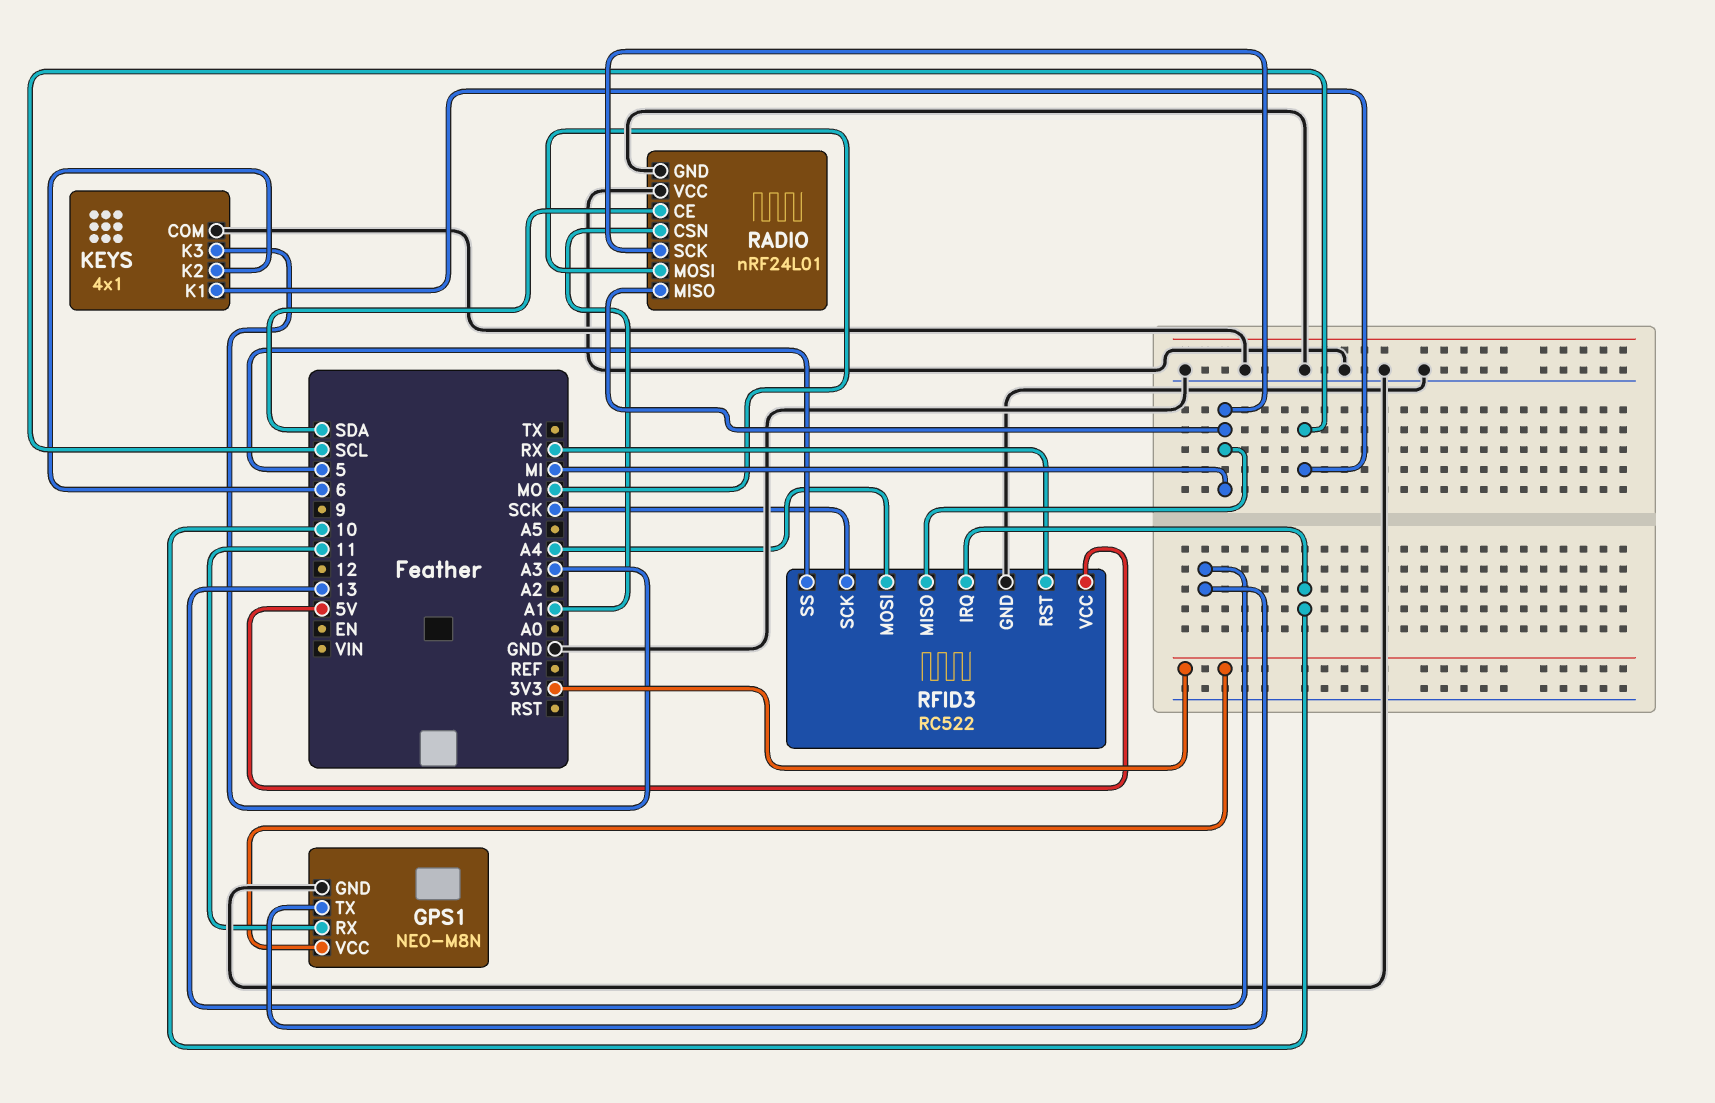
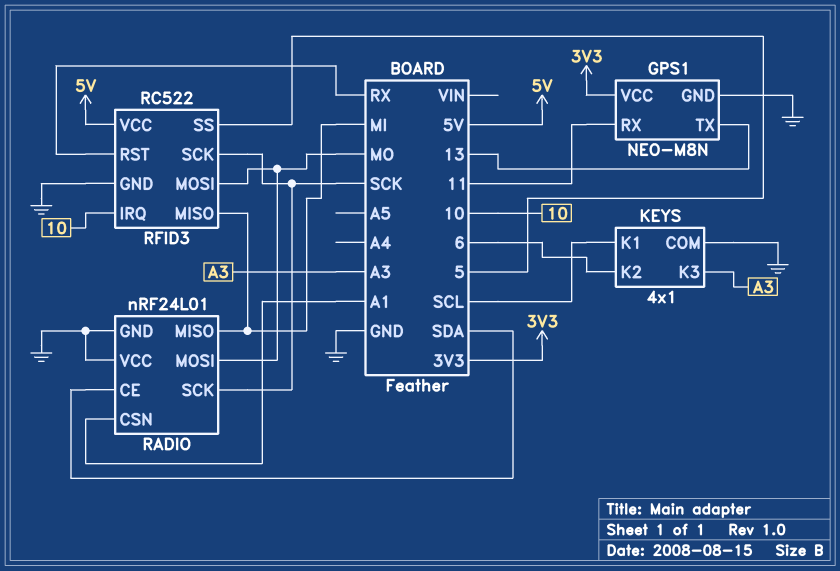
RADIO pin SCK: MI -> SCK
RFID3 pin MOSI: A4 -> MO

